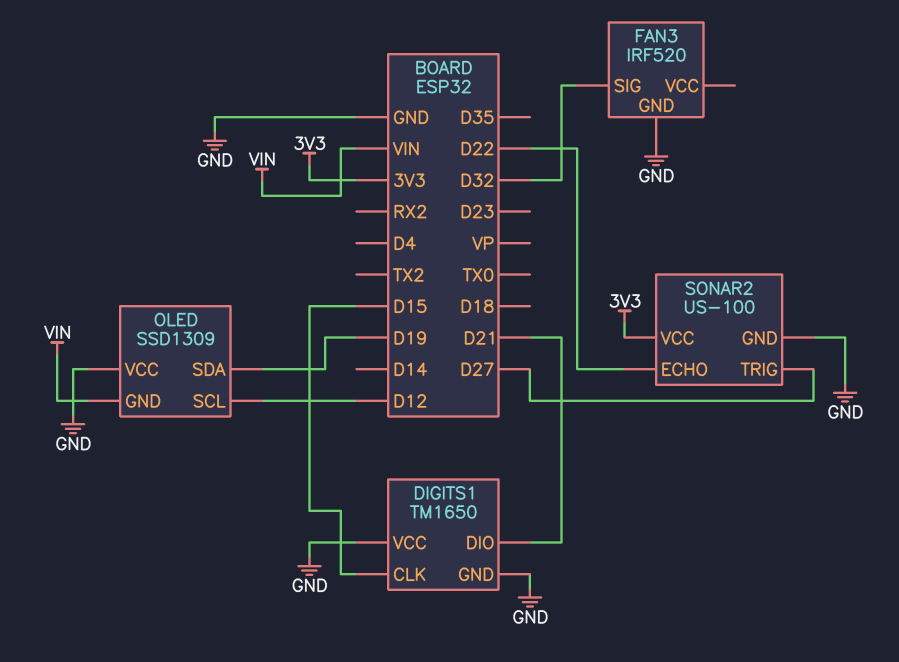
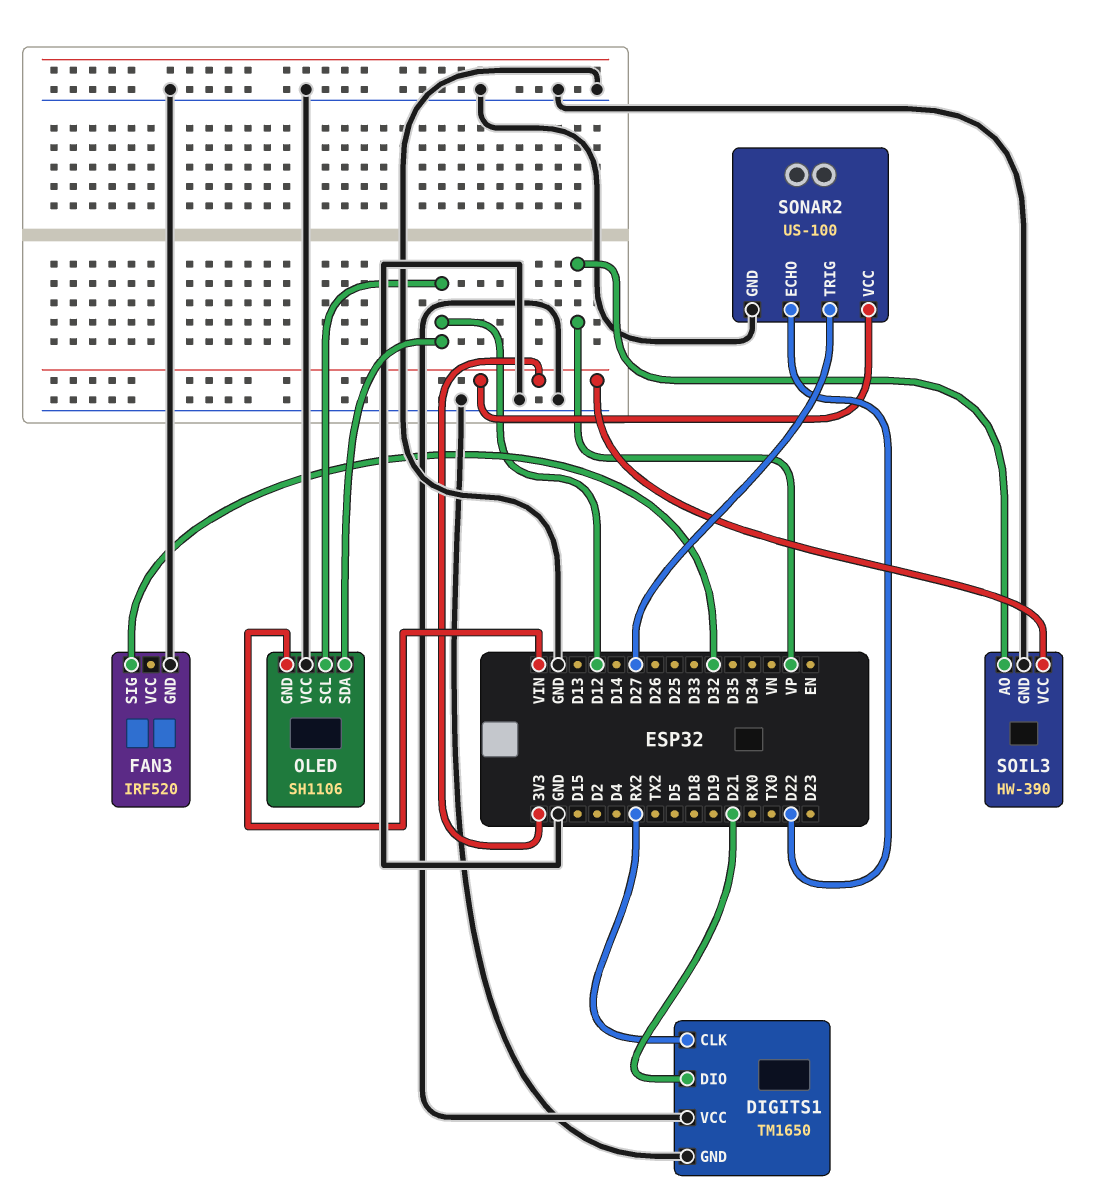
DIGITS1 pin CLK: D15 -> RX2
OLED: SSD1309 -> SH1106
OLED pin SDA: D19 -> D12
SOIL3: none -> HW-390
SOIL3 pin AO: none -> VP
SOIL3 pin GND: none -> GND
SOIL3 pin VCC: none -> 3V3

